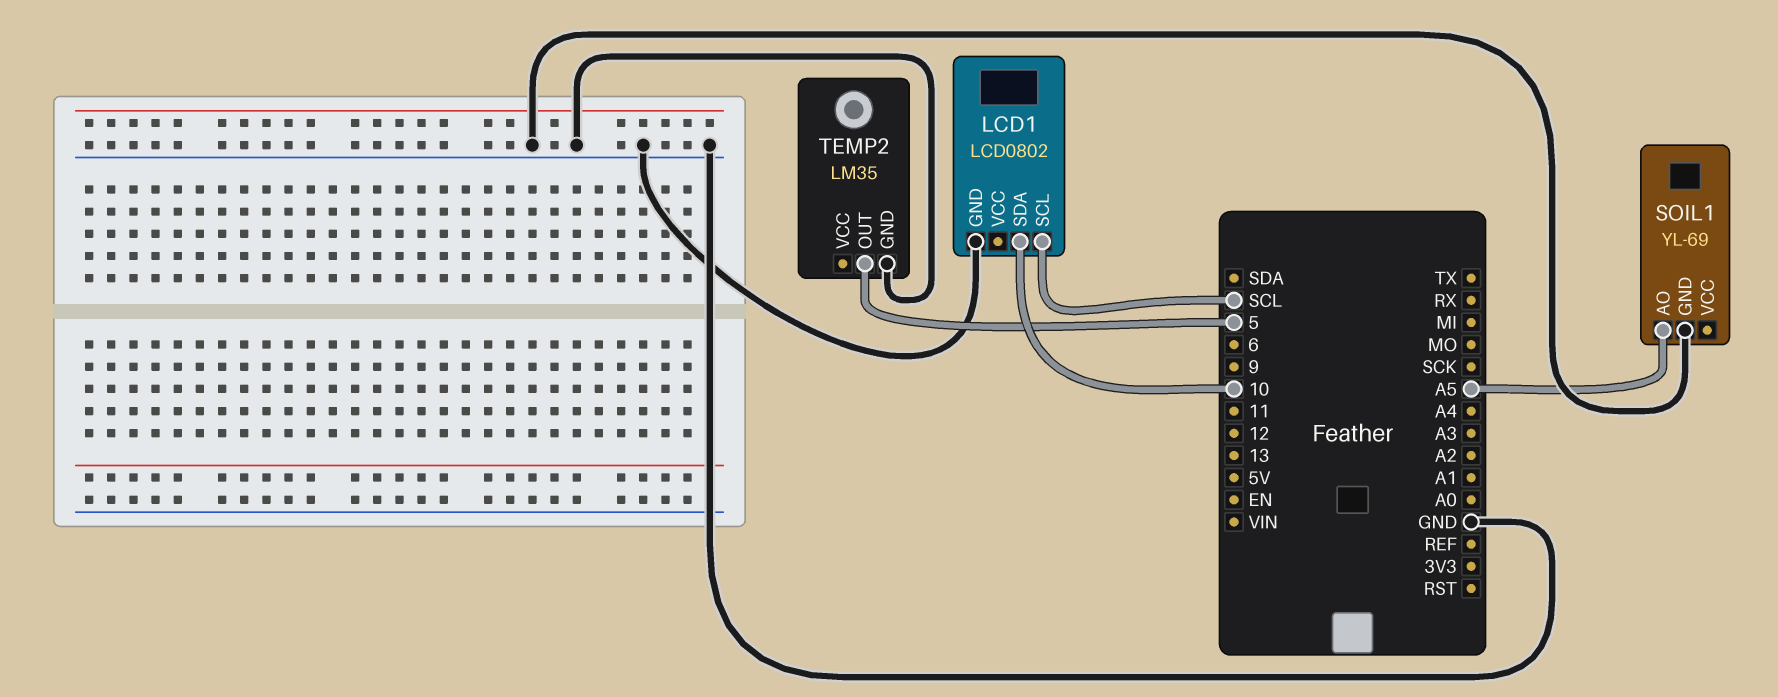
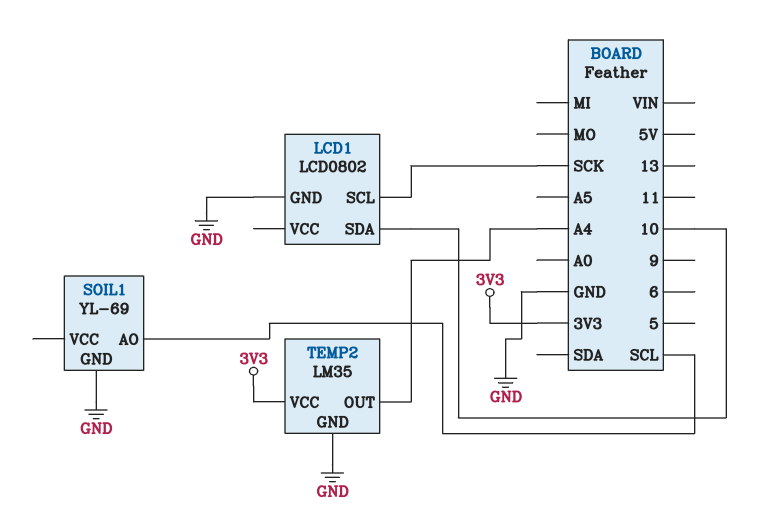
LCD1 pin SCL: SCL -> SCK
SOIL1 pin AO: A5 -> SCL
TEMP2 pin OUT: 5 -> A4
TEMP2 pin VCC: none -> 3V3

